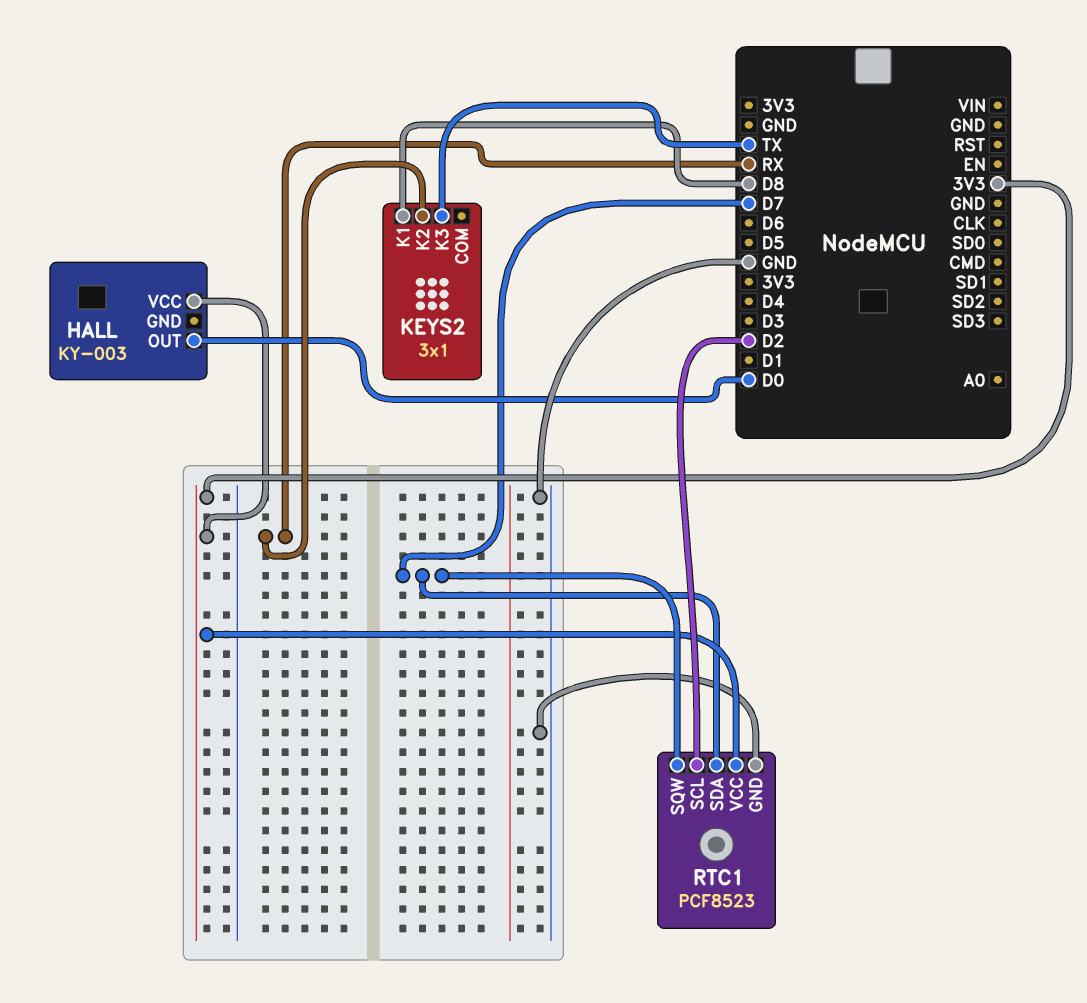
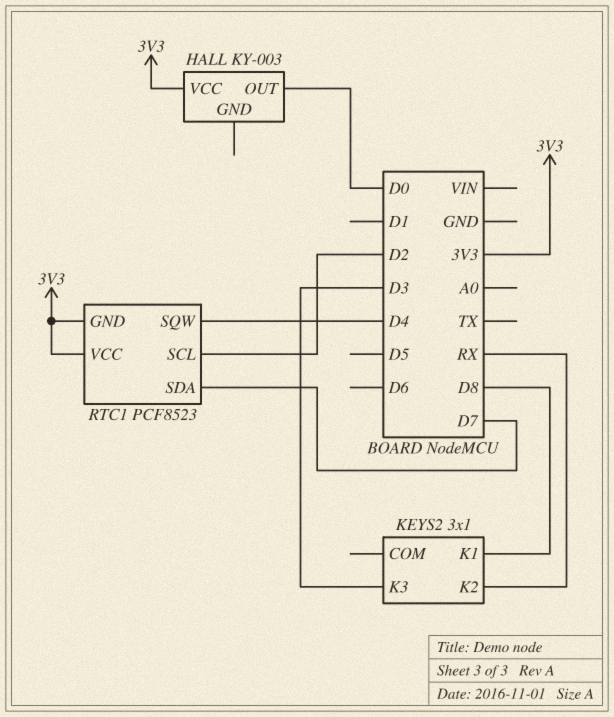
KEYS2 pin K3: TX -> D3
RTC1 pin GND: GND -> 3V3
RTC1 pin SQW: D7 -> D4

